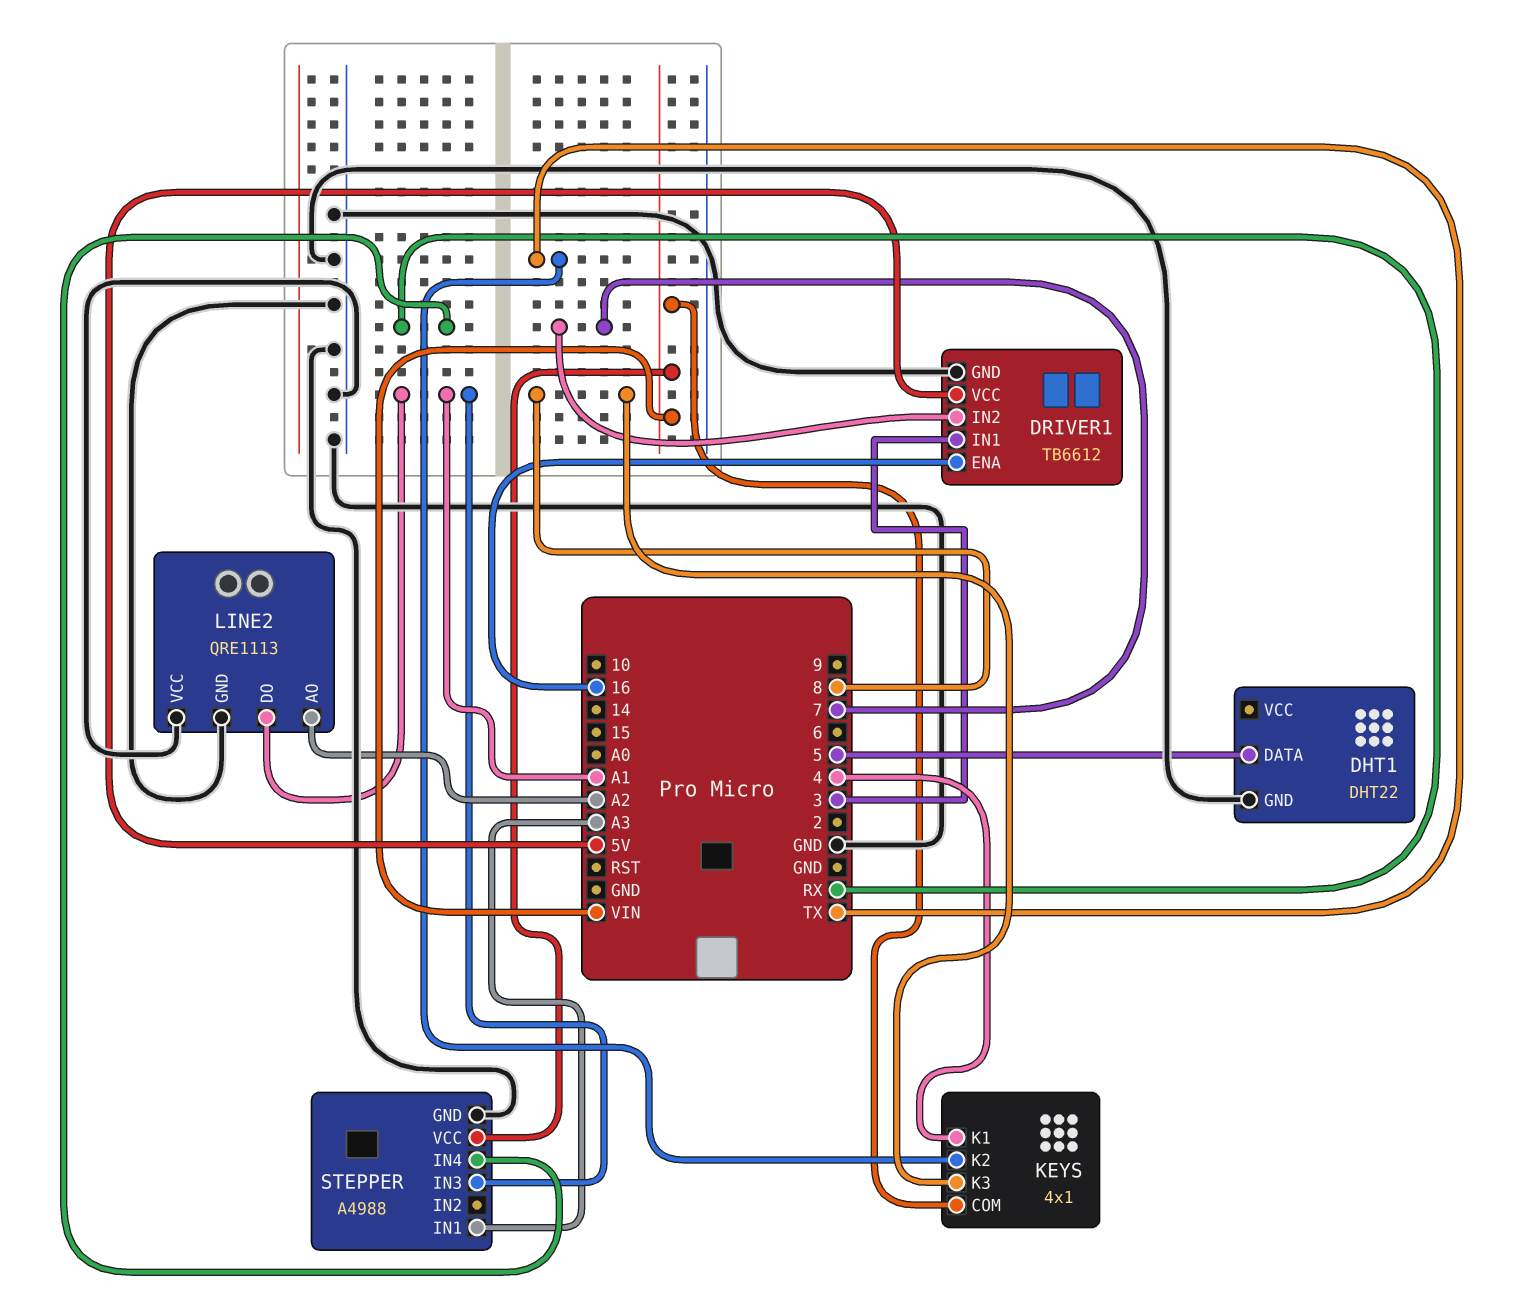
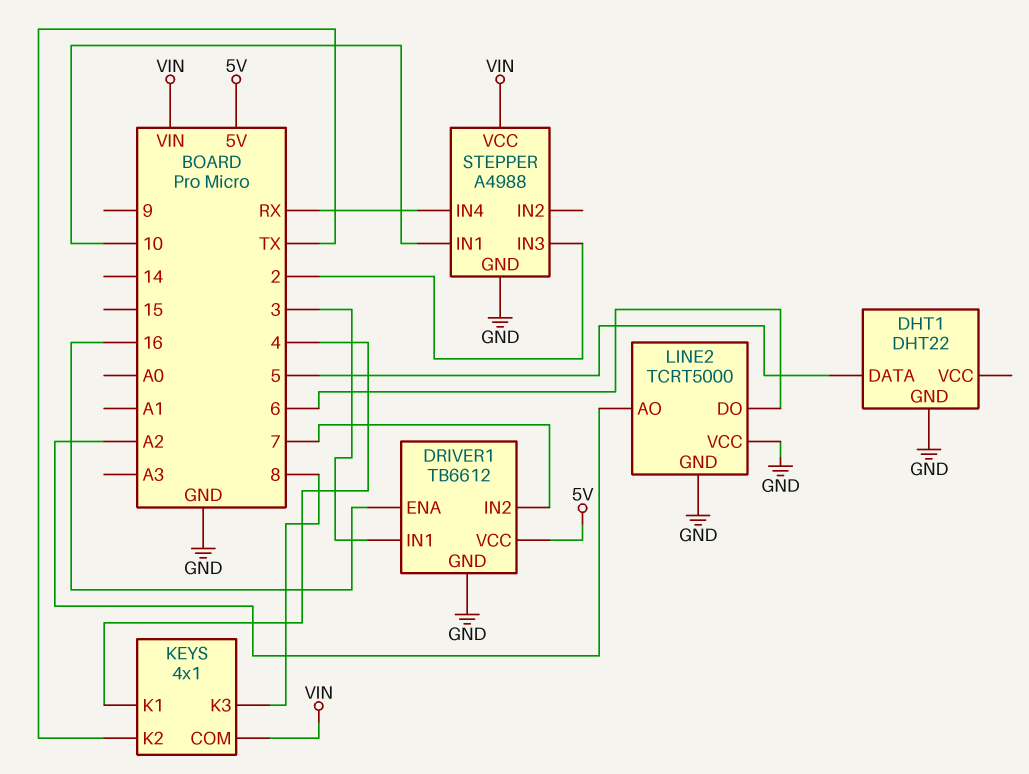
LINE2: QRE1113 -> TCRT5000
LINE2 pin DO: A1 -> 6
STEPPER pin IN1: A3 -> 10
STEPPER pin IN3: A1 -> 2

